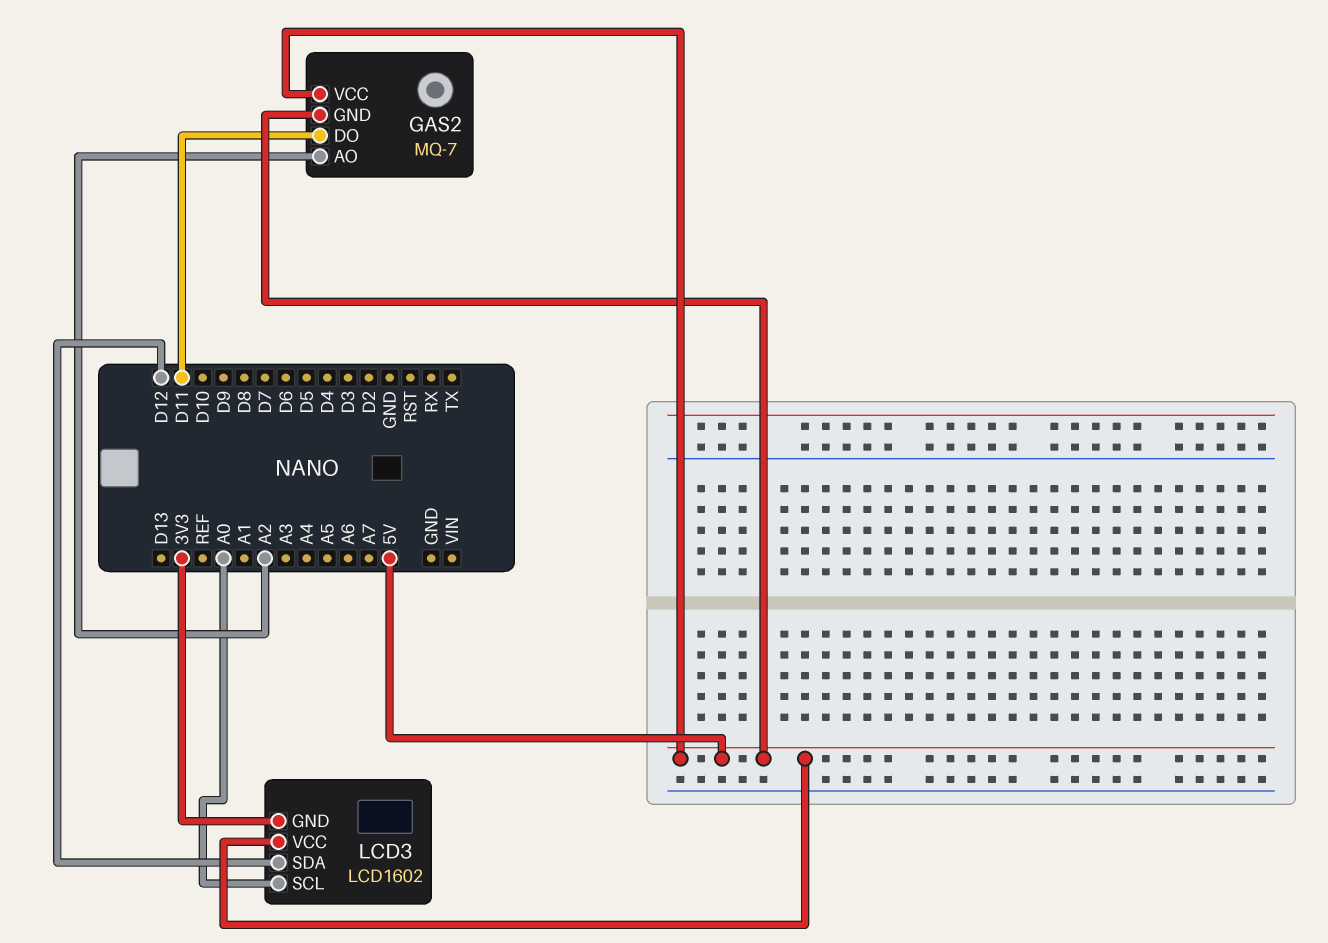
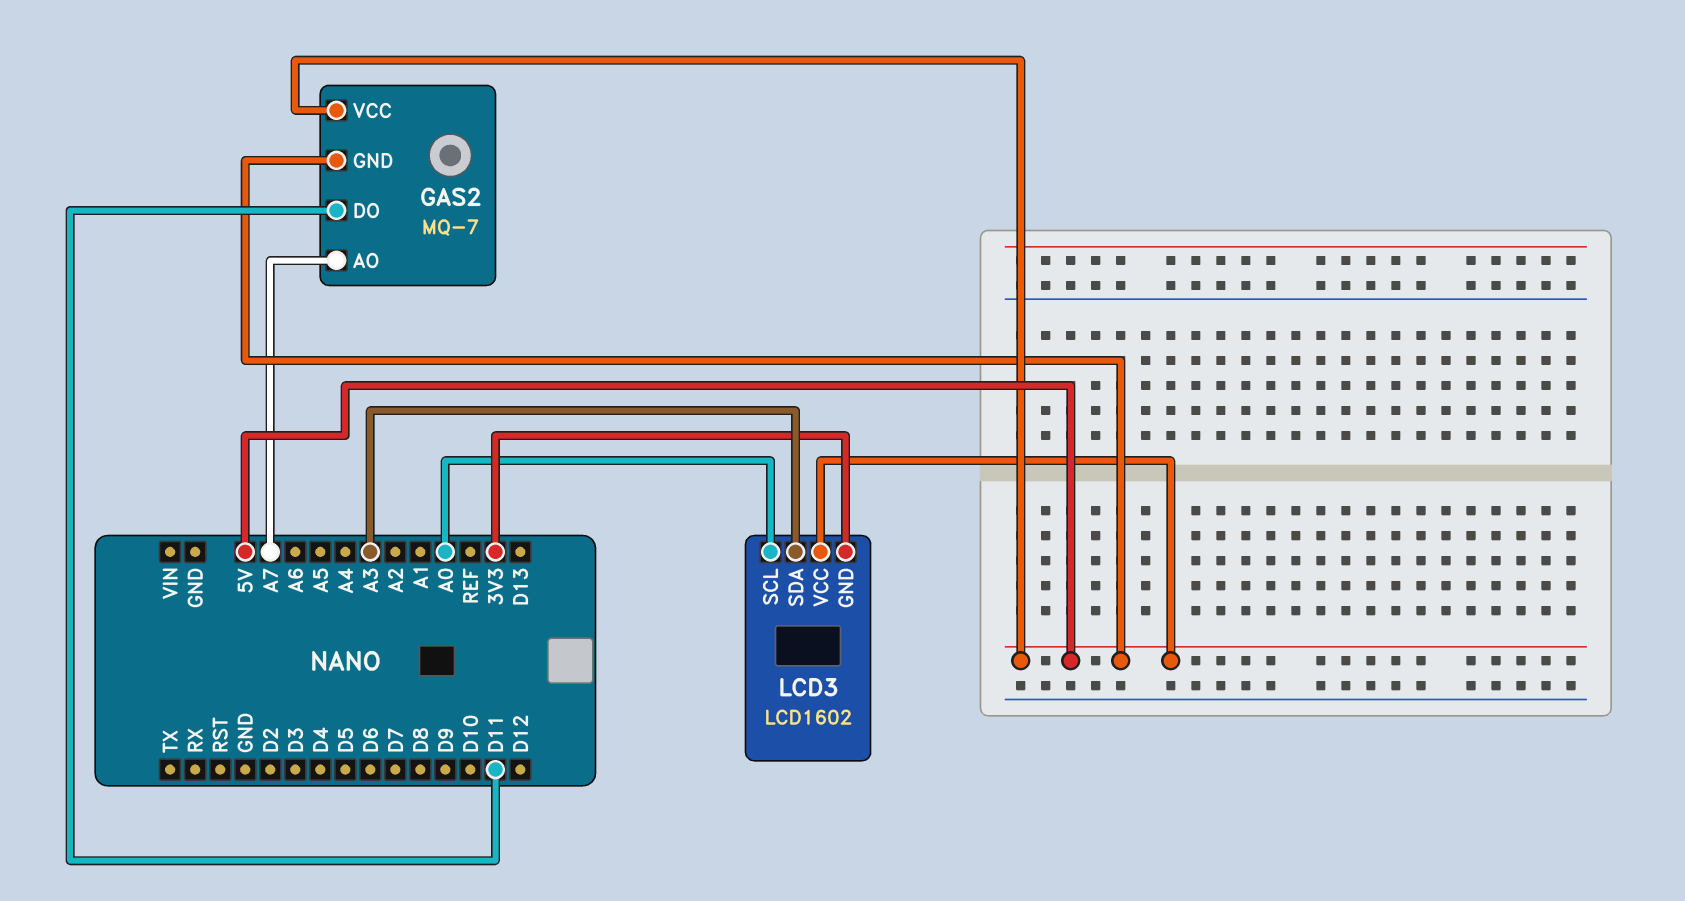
GAS2 pin AO: A2 -> A7
LCD3 pin SDA: D12 -> A3

